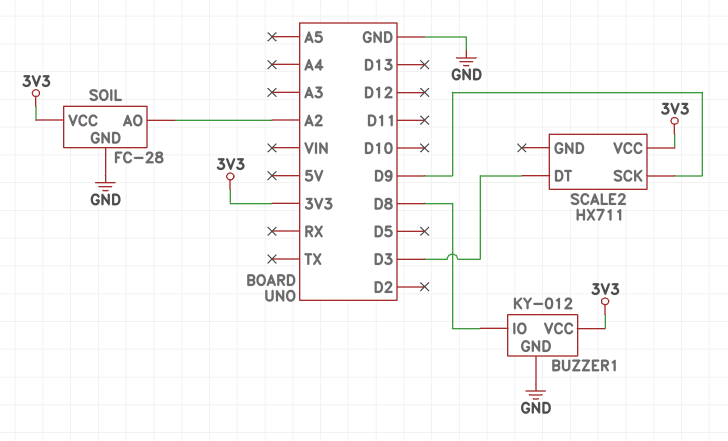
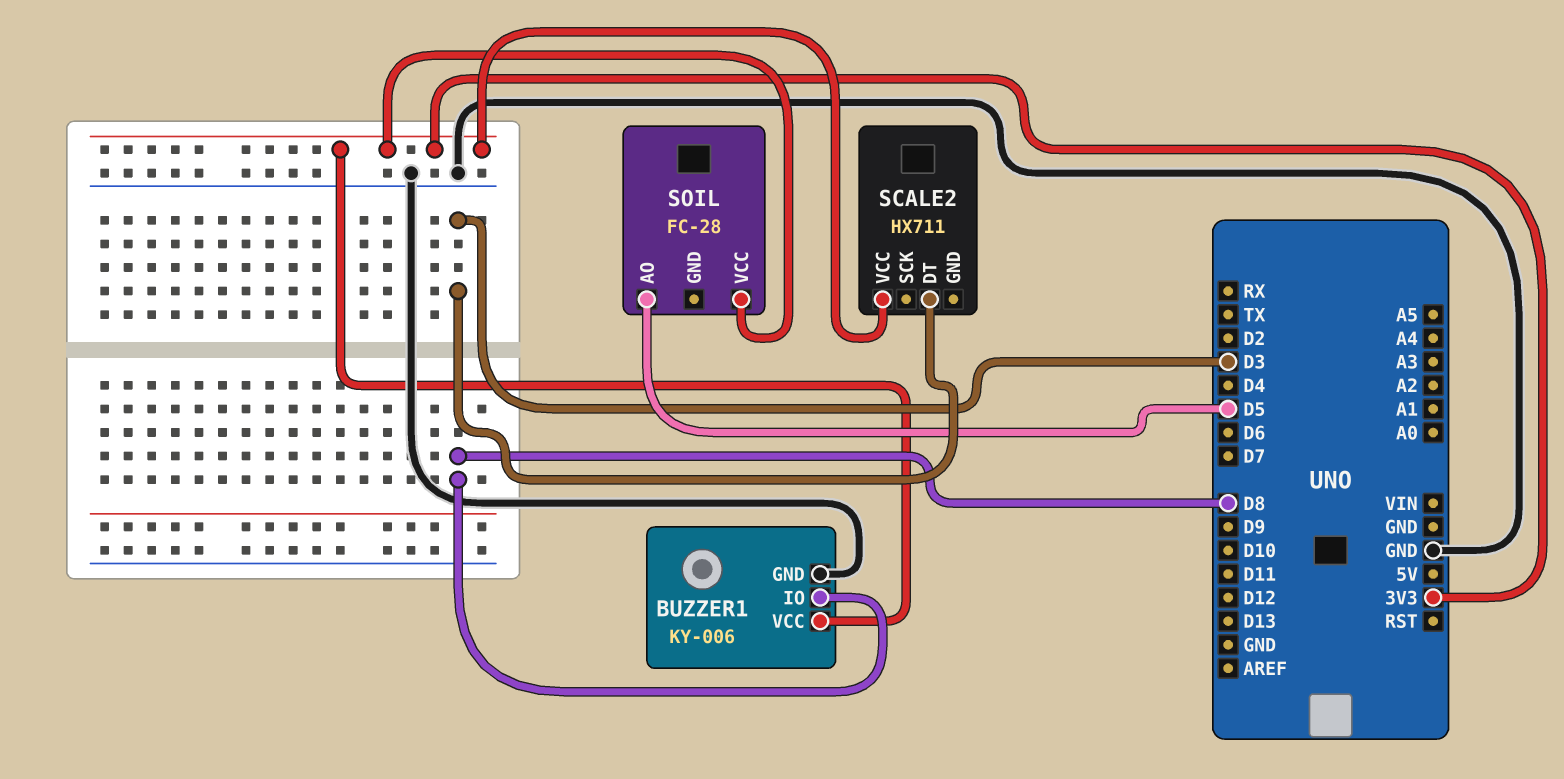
BUZZER1: KY-012 -> KY-006
SCALE2 pin SCK: D9 -> none
SOIL pin AO: A2 -> D5
SOIL pin GND: GND -> none

